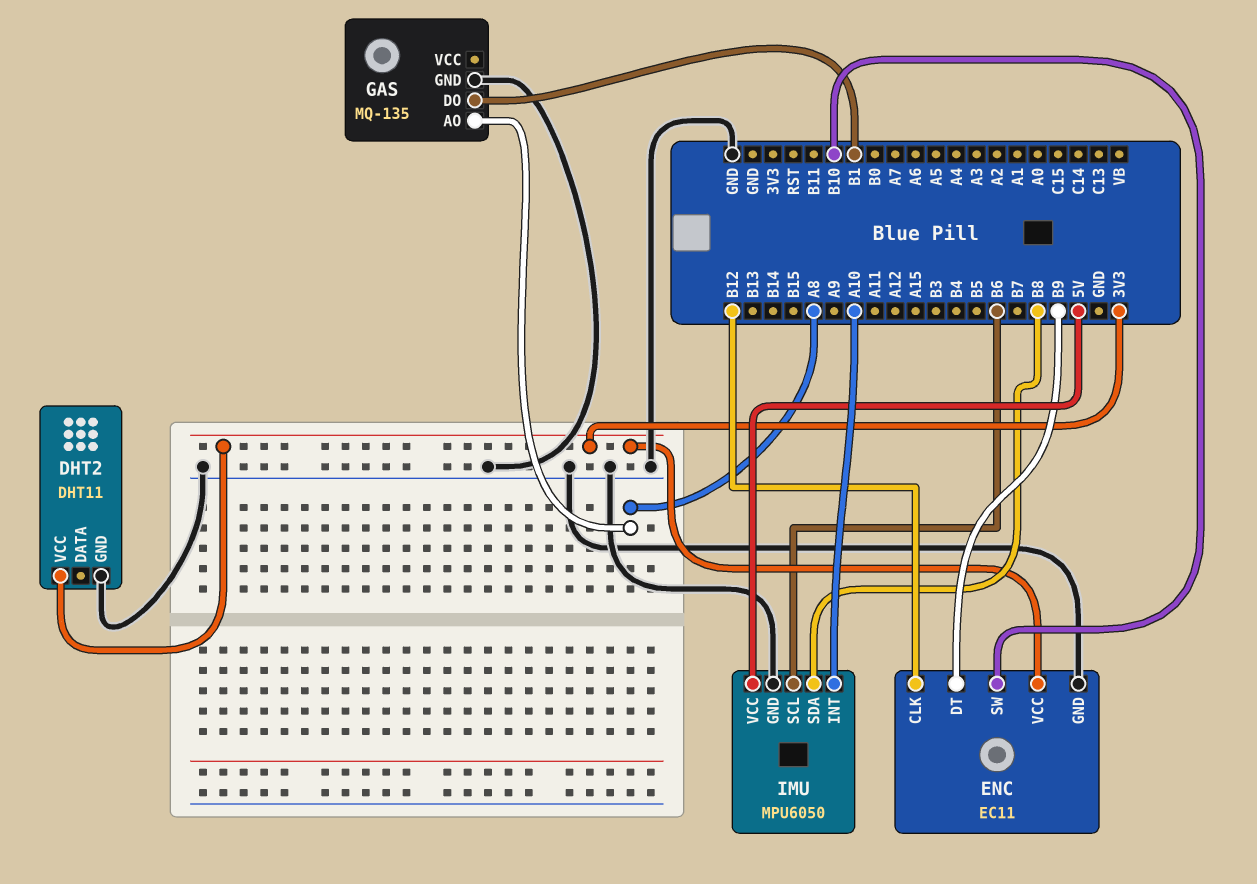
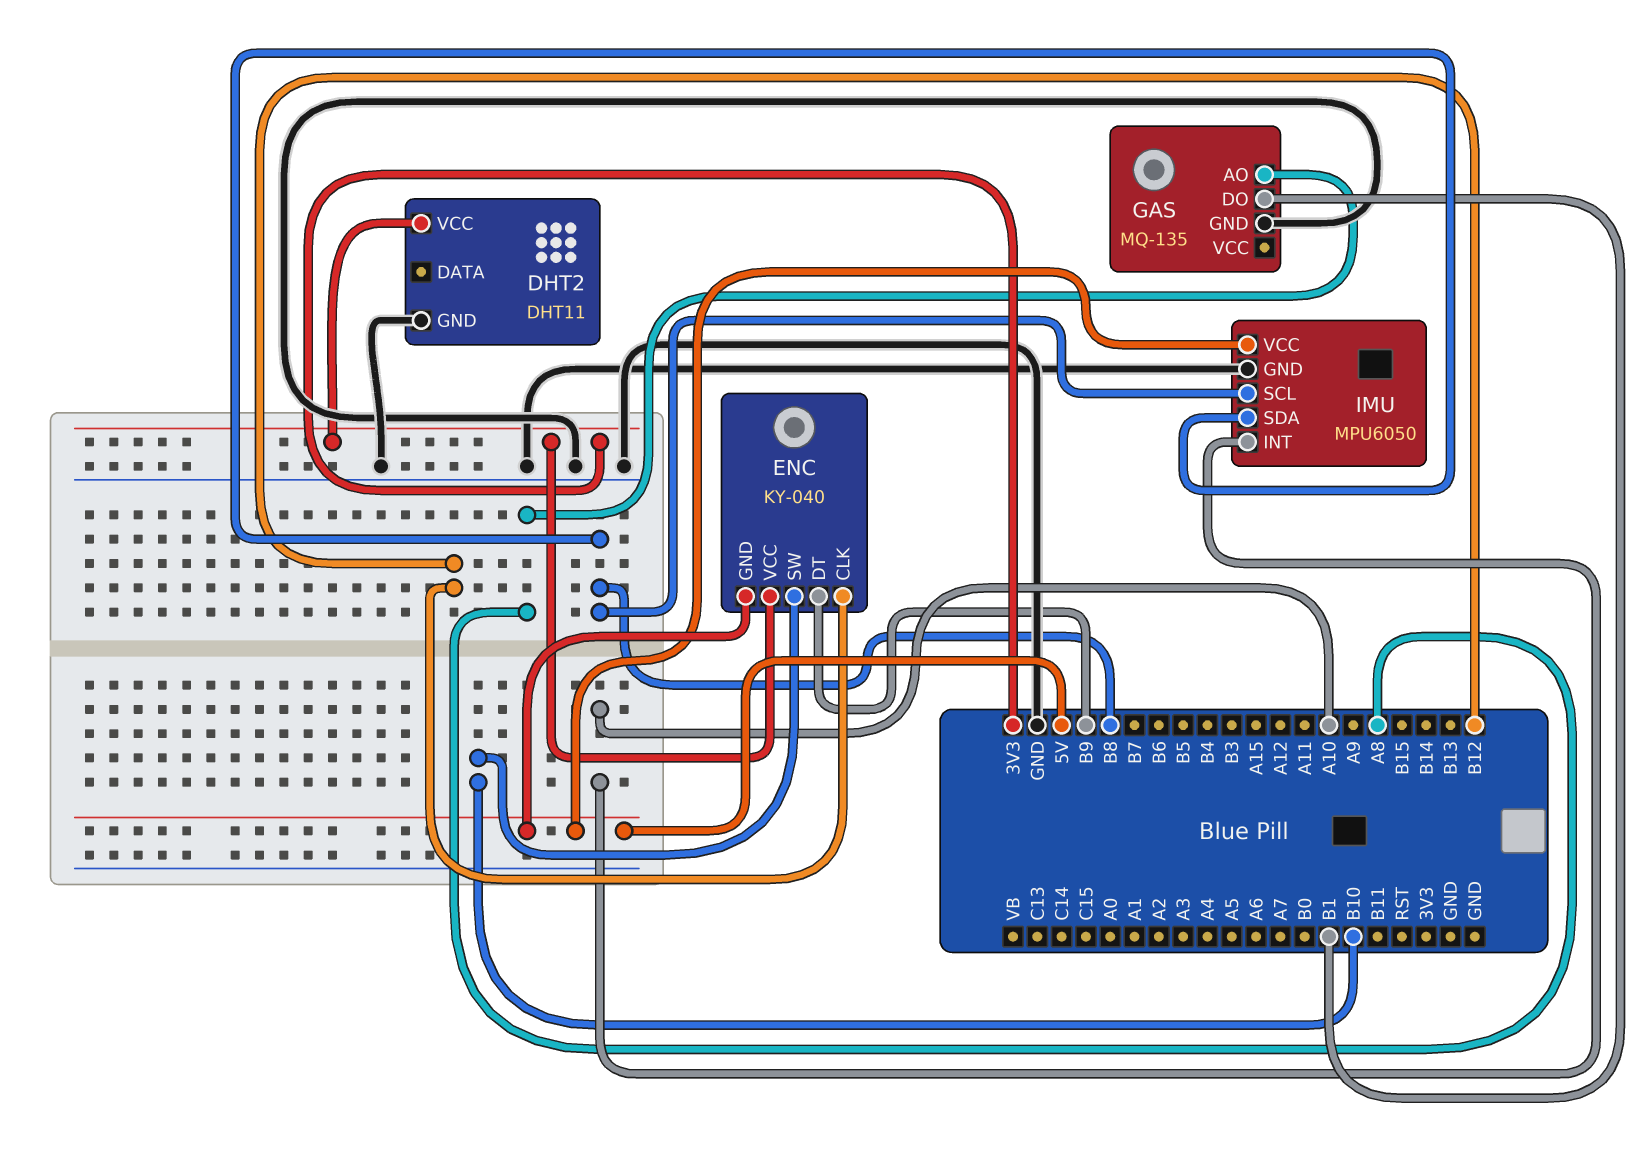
ENC: EC11 -> KY-040
ENC pin GND: GND -> 5V
IMU pin SCL: B6 -> B8

